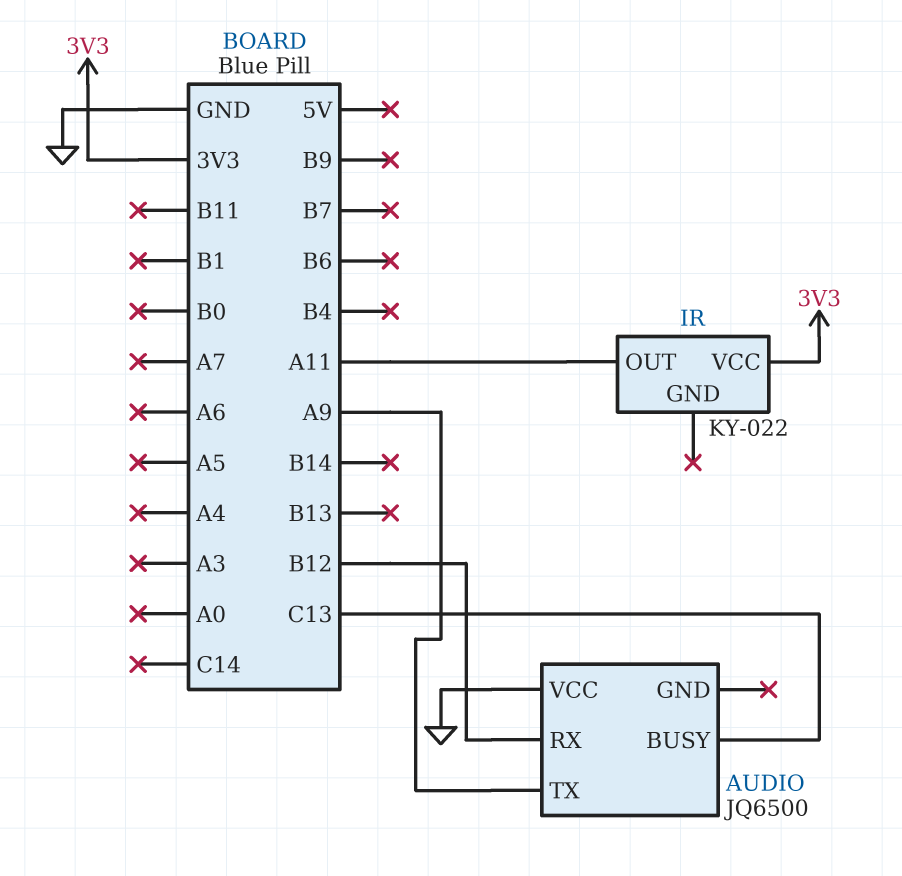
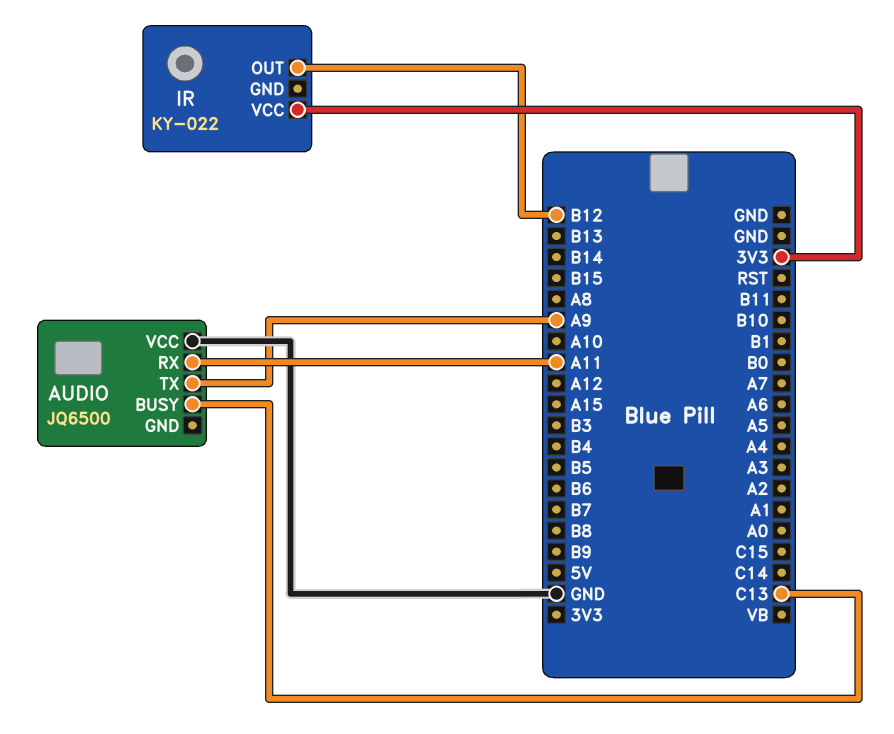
AUDIO pin RX: B12 -> A11
IR pin OUT: A11 -> B12

